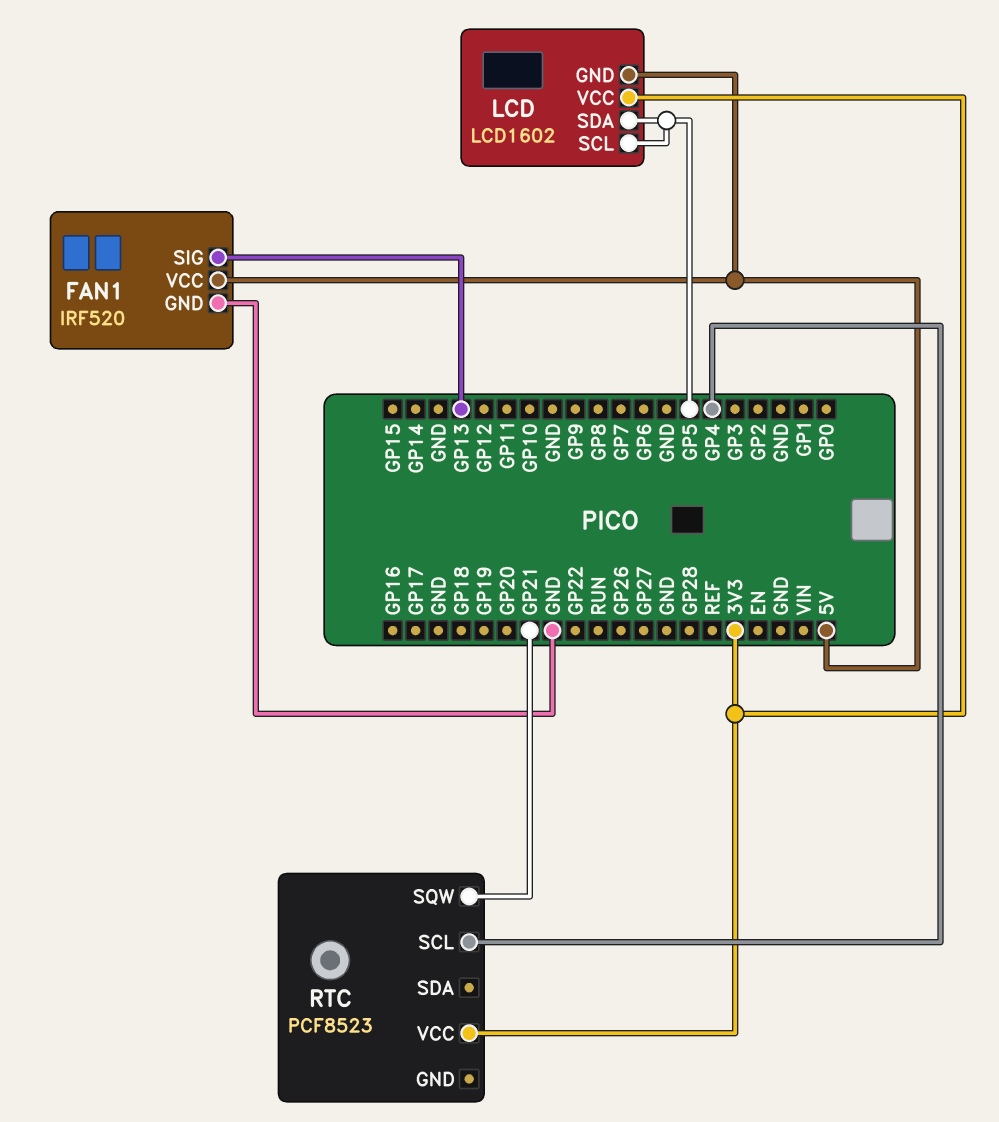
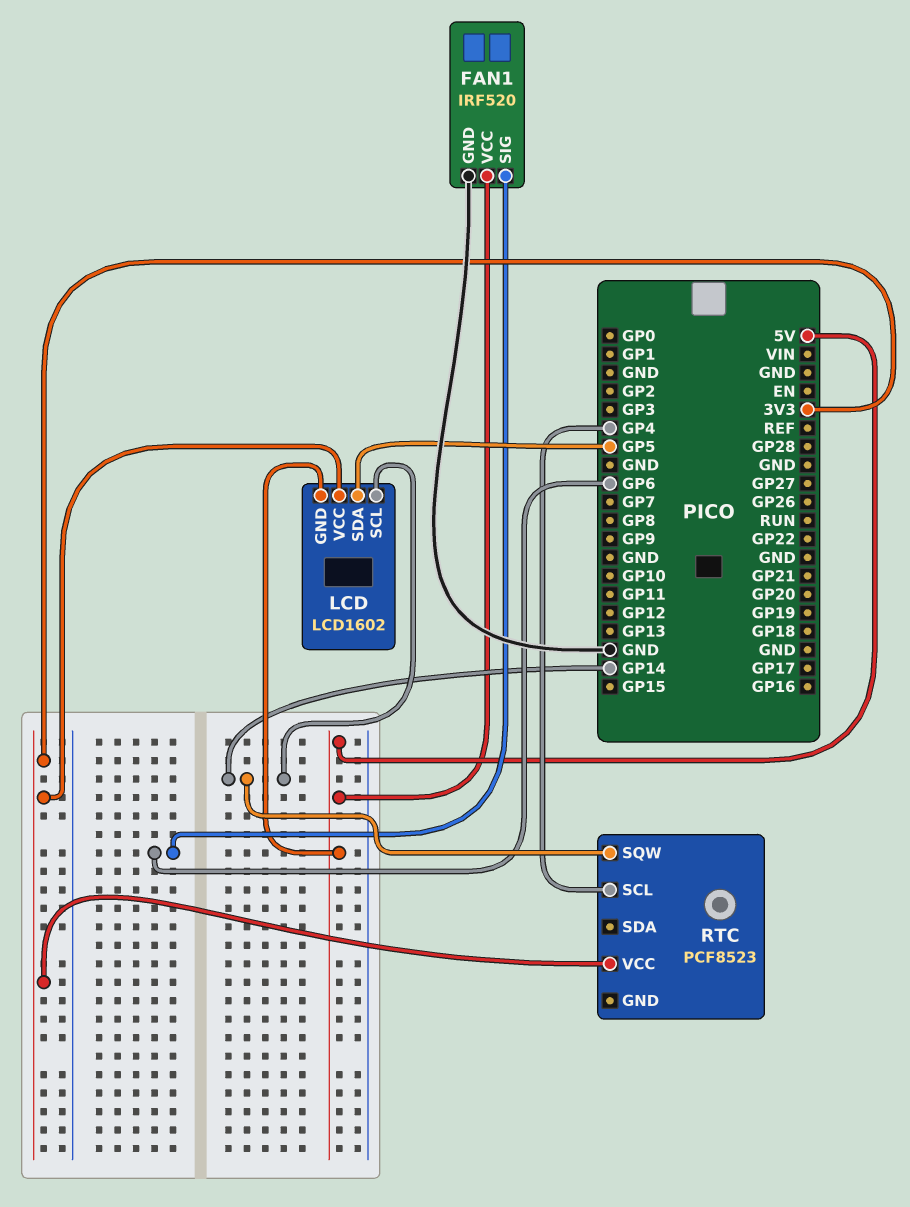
FAN1 pin SIG: GP13 -> GP6
LCD pin SCL: GP5 -> GP14
RTC pin SQW: GP21 -> GP14

